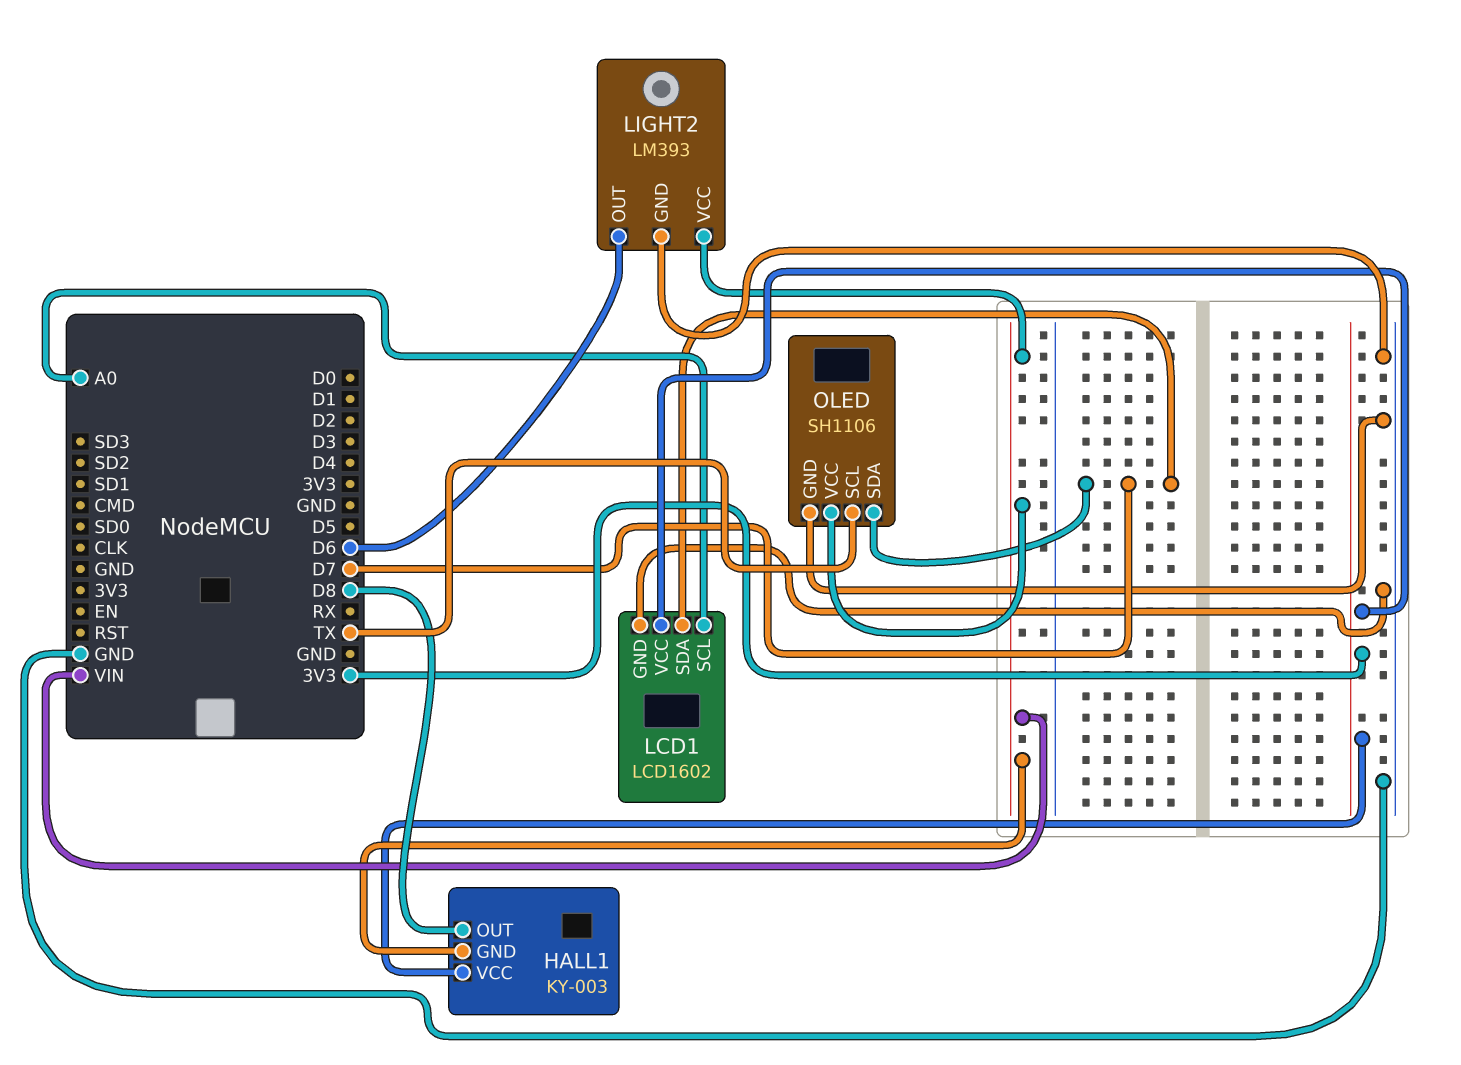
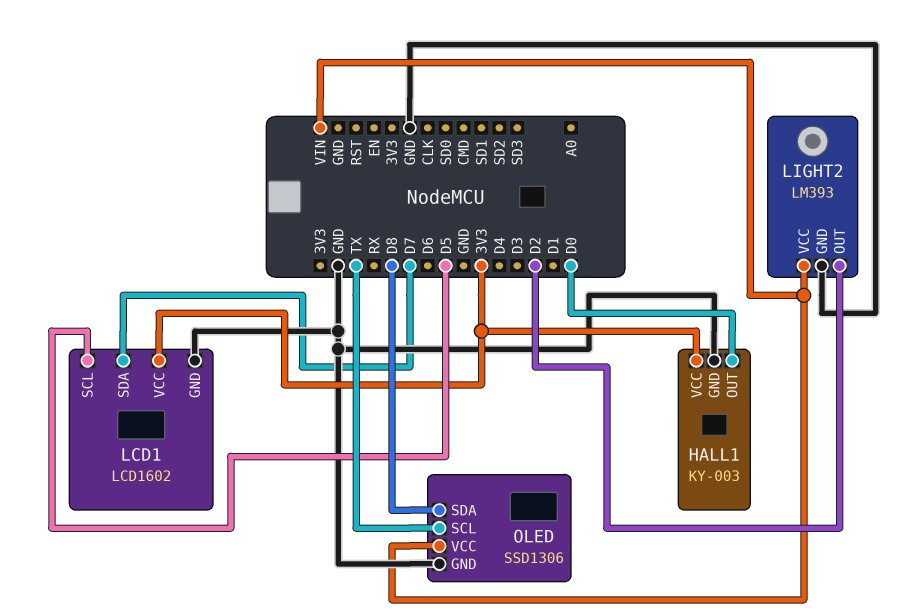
HALL1 pin GND: VIN -> GND
HALL1 pin OUT: D8 -> D0
LCD1 pin SCL: A0 -> D5
LIGHT2 pin OUT: D6 -> D2
OLED: SH1106 -> SSD1306
OLED pin SDA: D7 -> D8

